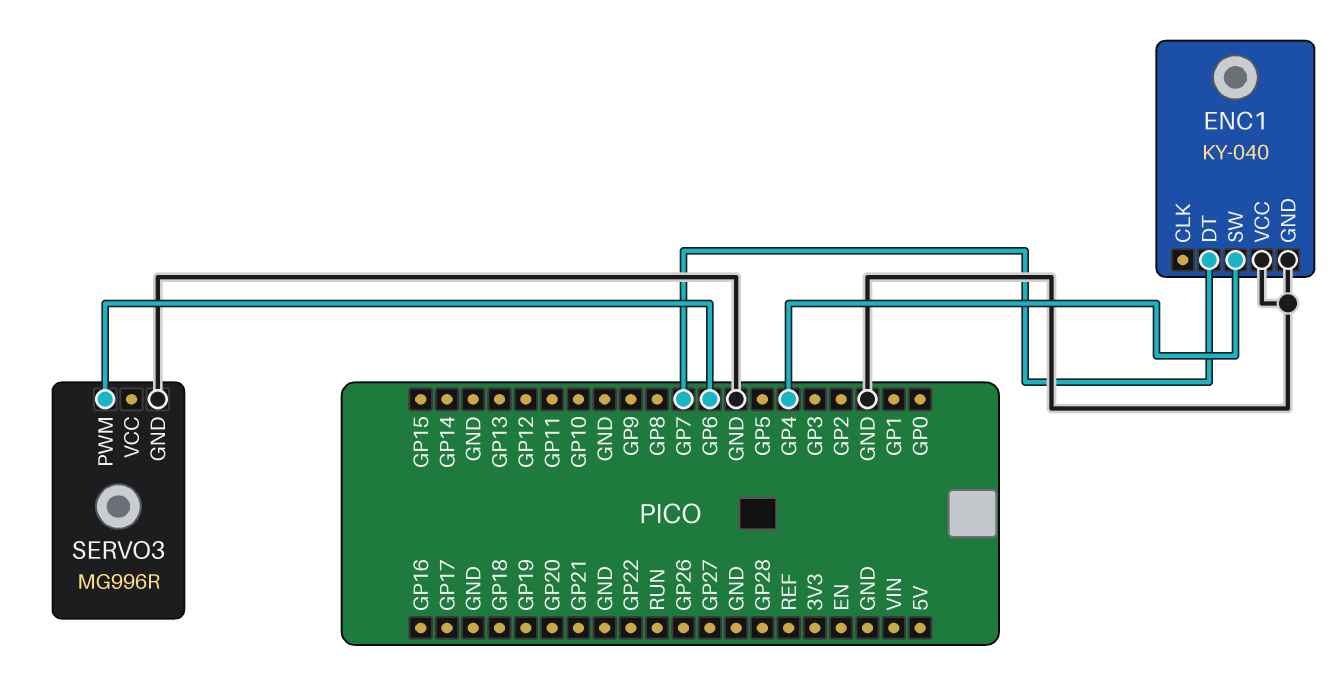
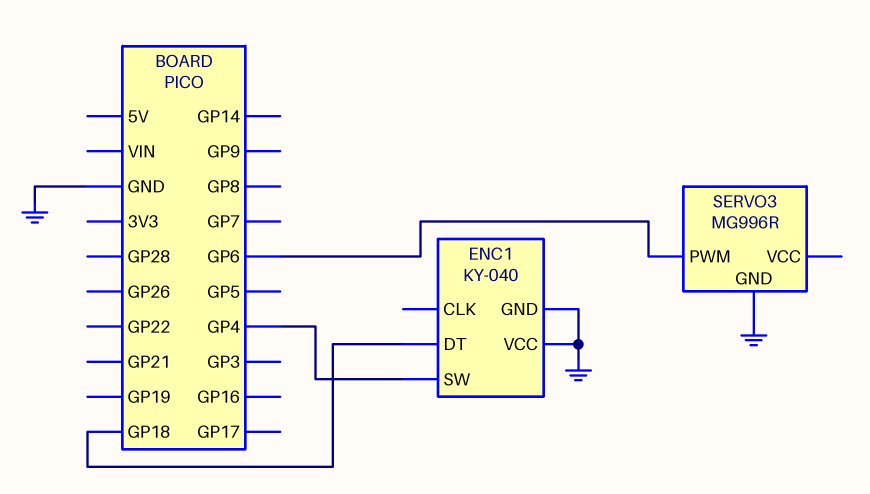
ENC1 pin DT: GP7 -> GP18

